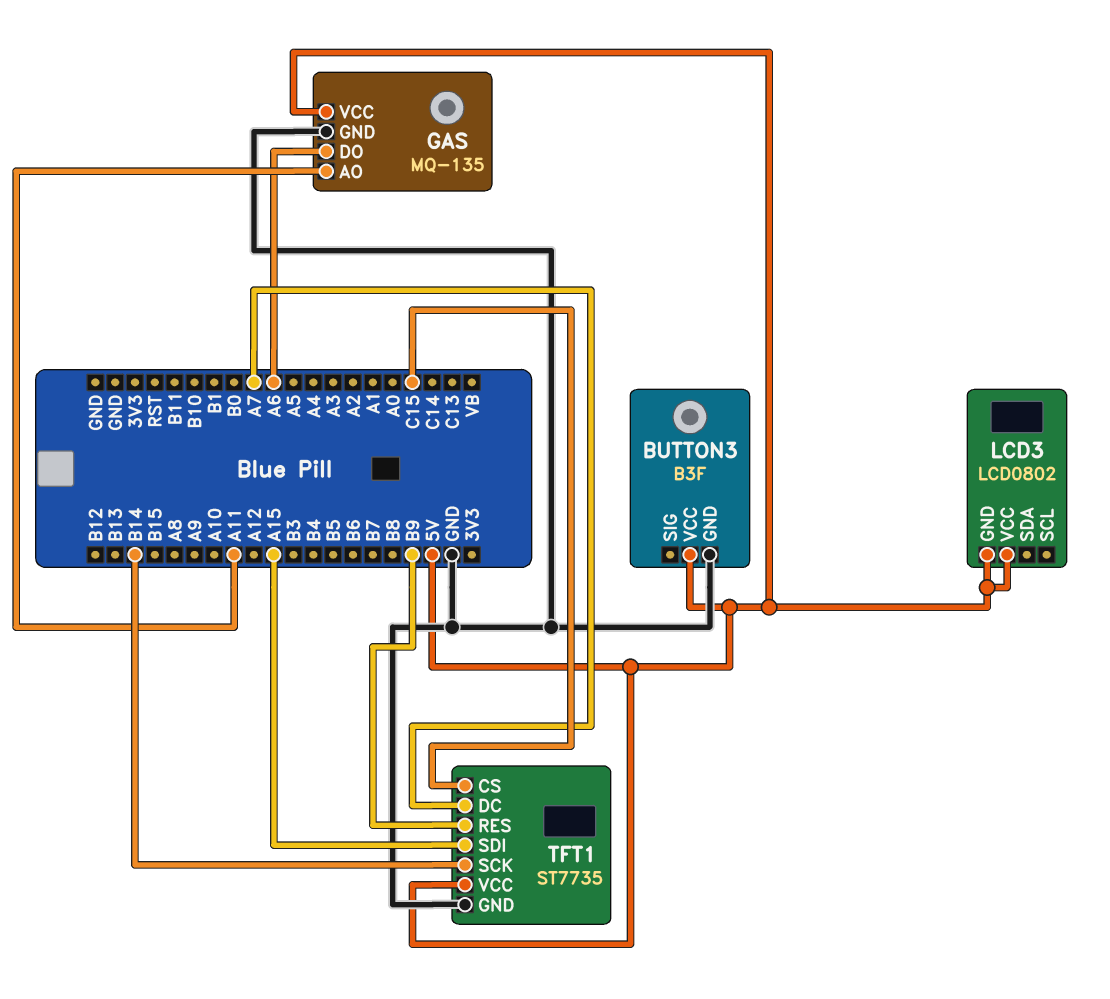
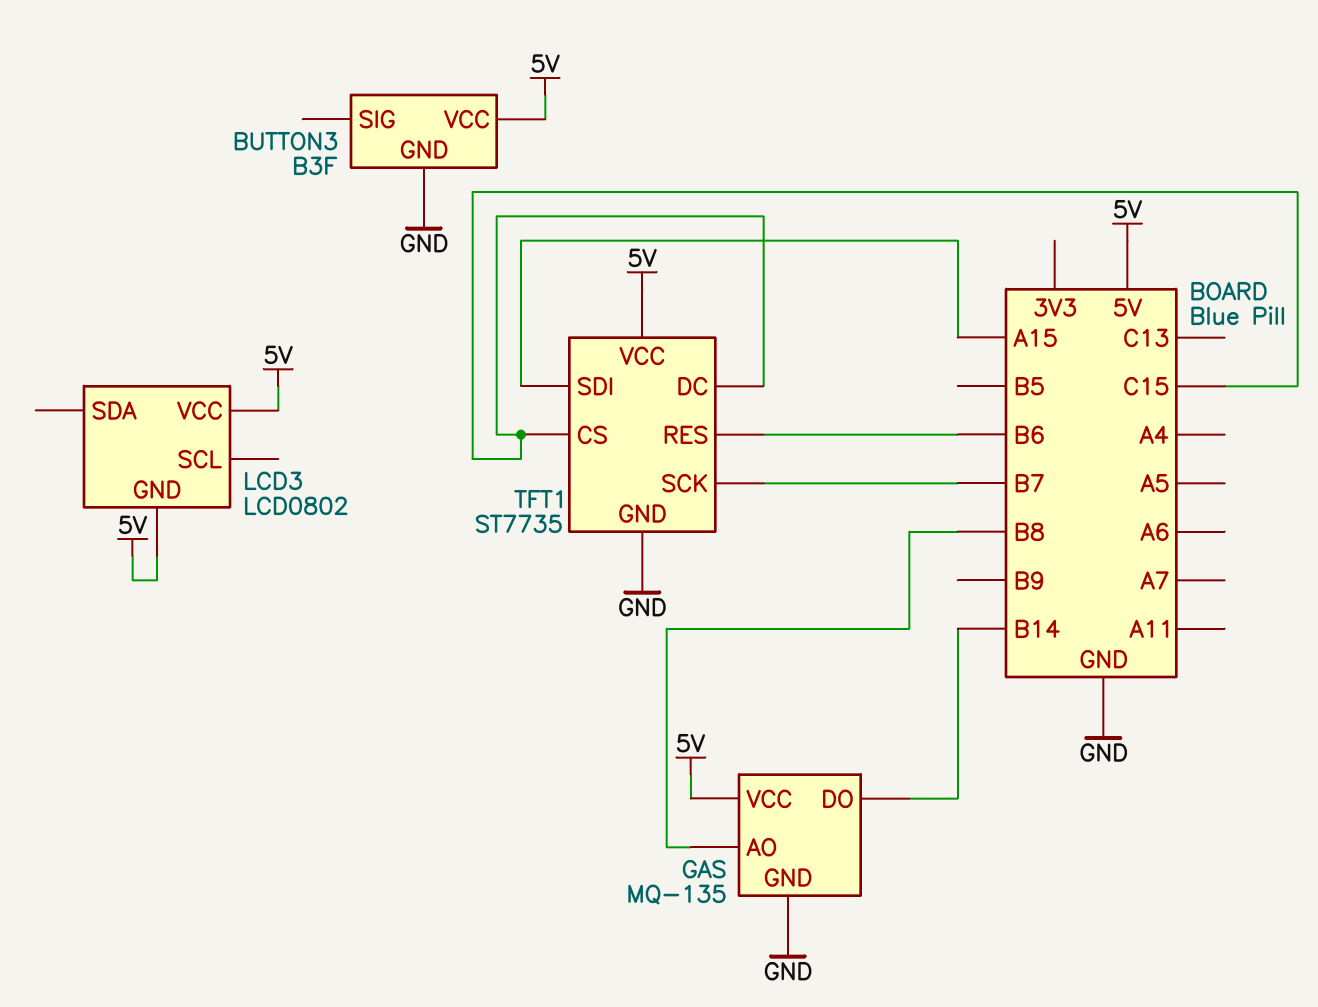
GAS pin AO: A11 -> B8
GAS pin DO: A6 -> B14
TFT1 pin DC: A7 -> C15
TFT1 pin RES: B9 -> B6
TFT1 pin SCK: B14 -> B7

